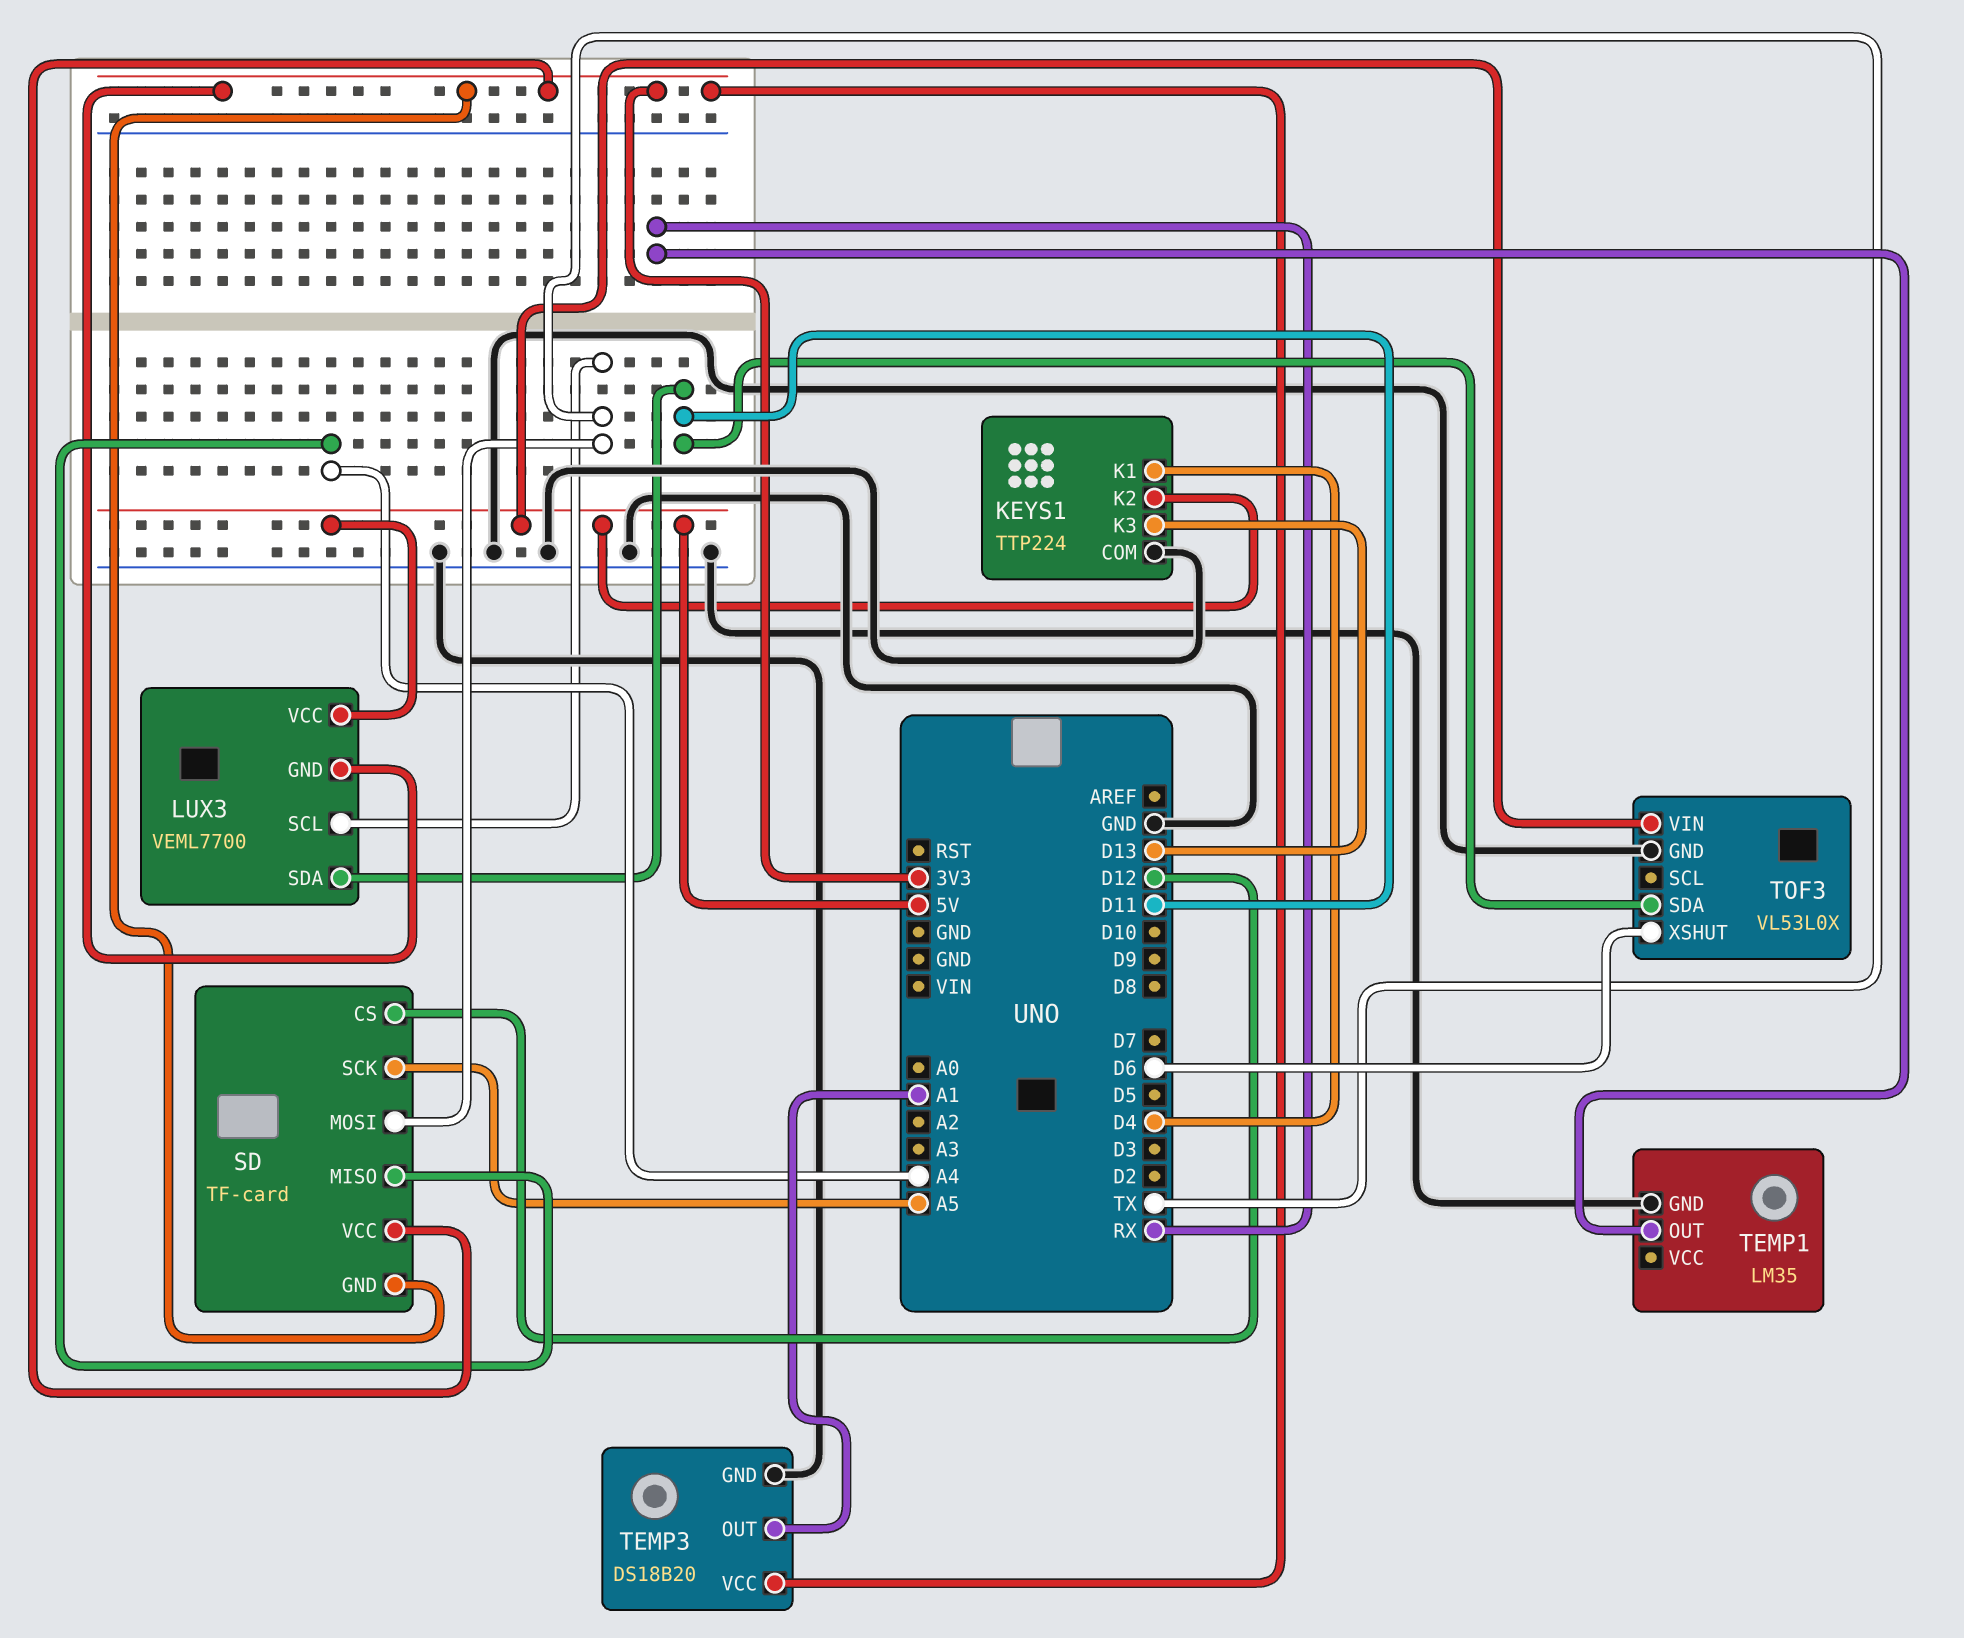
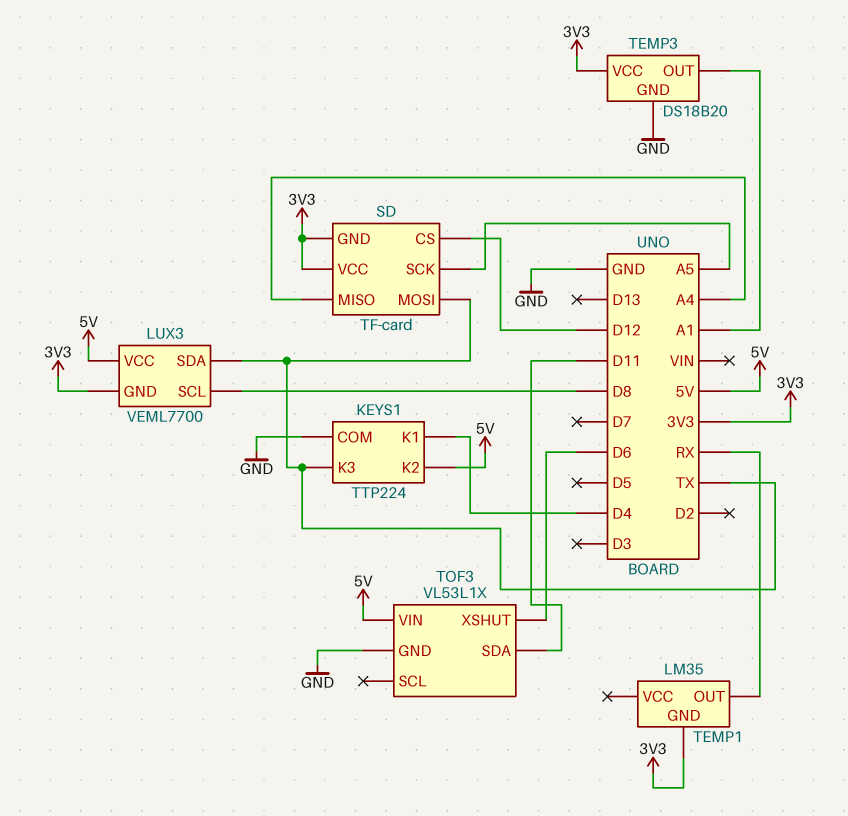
KEYS1 pin K3: D13 -> TX
LUX3 pin SCL: TX -> D8
LUX3 pin SDA: D11 -> TX
TEMP1 pin GND: GND -> 3V3
TOF3: VL53L0X -> VL53L1X

